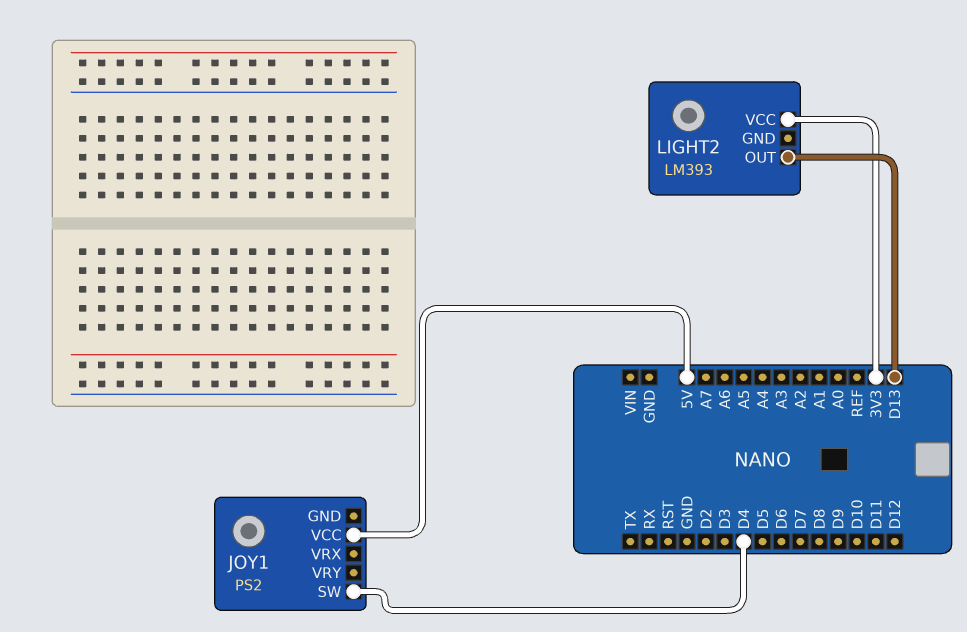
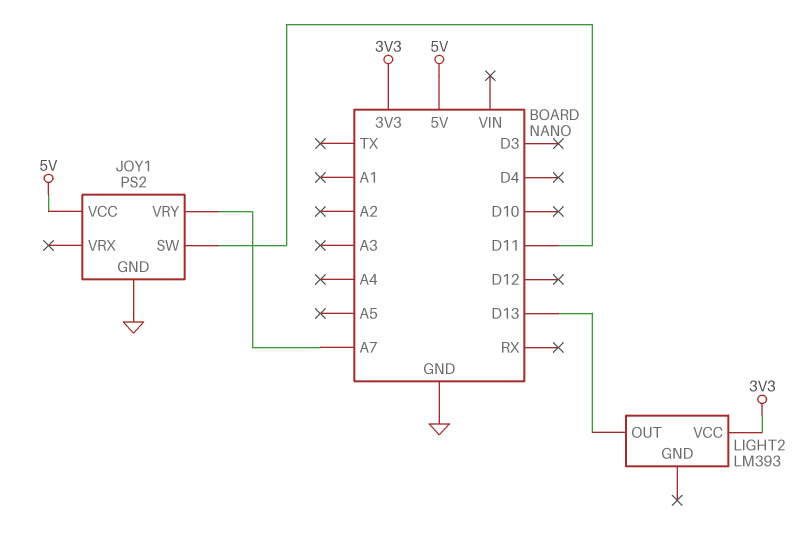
JOY1 pin GND: none -> GND
JOY1 pin SW: D4 -> D11
JOY1 pin VRY: none -> A7

